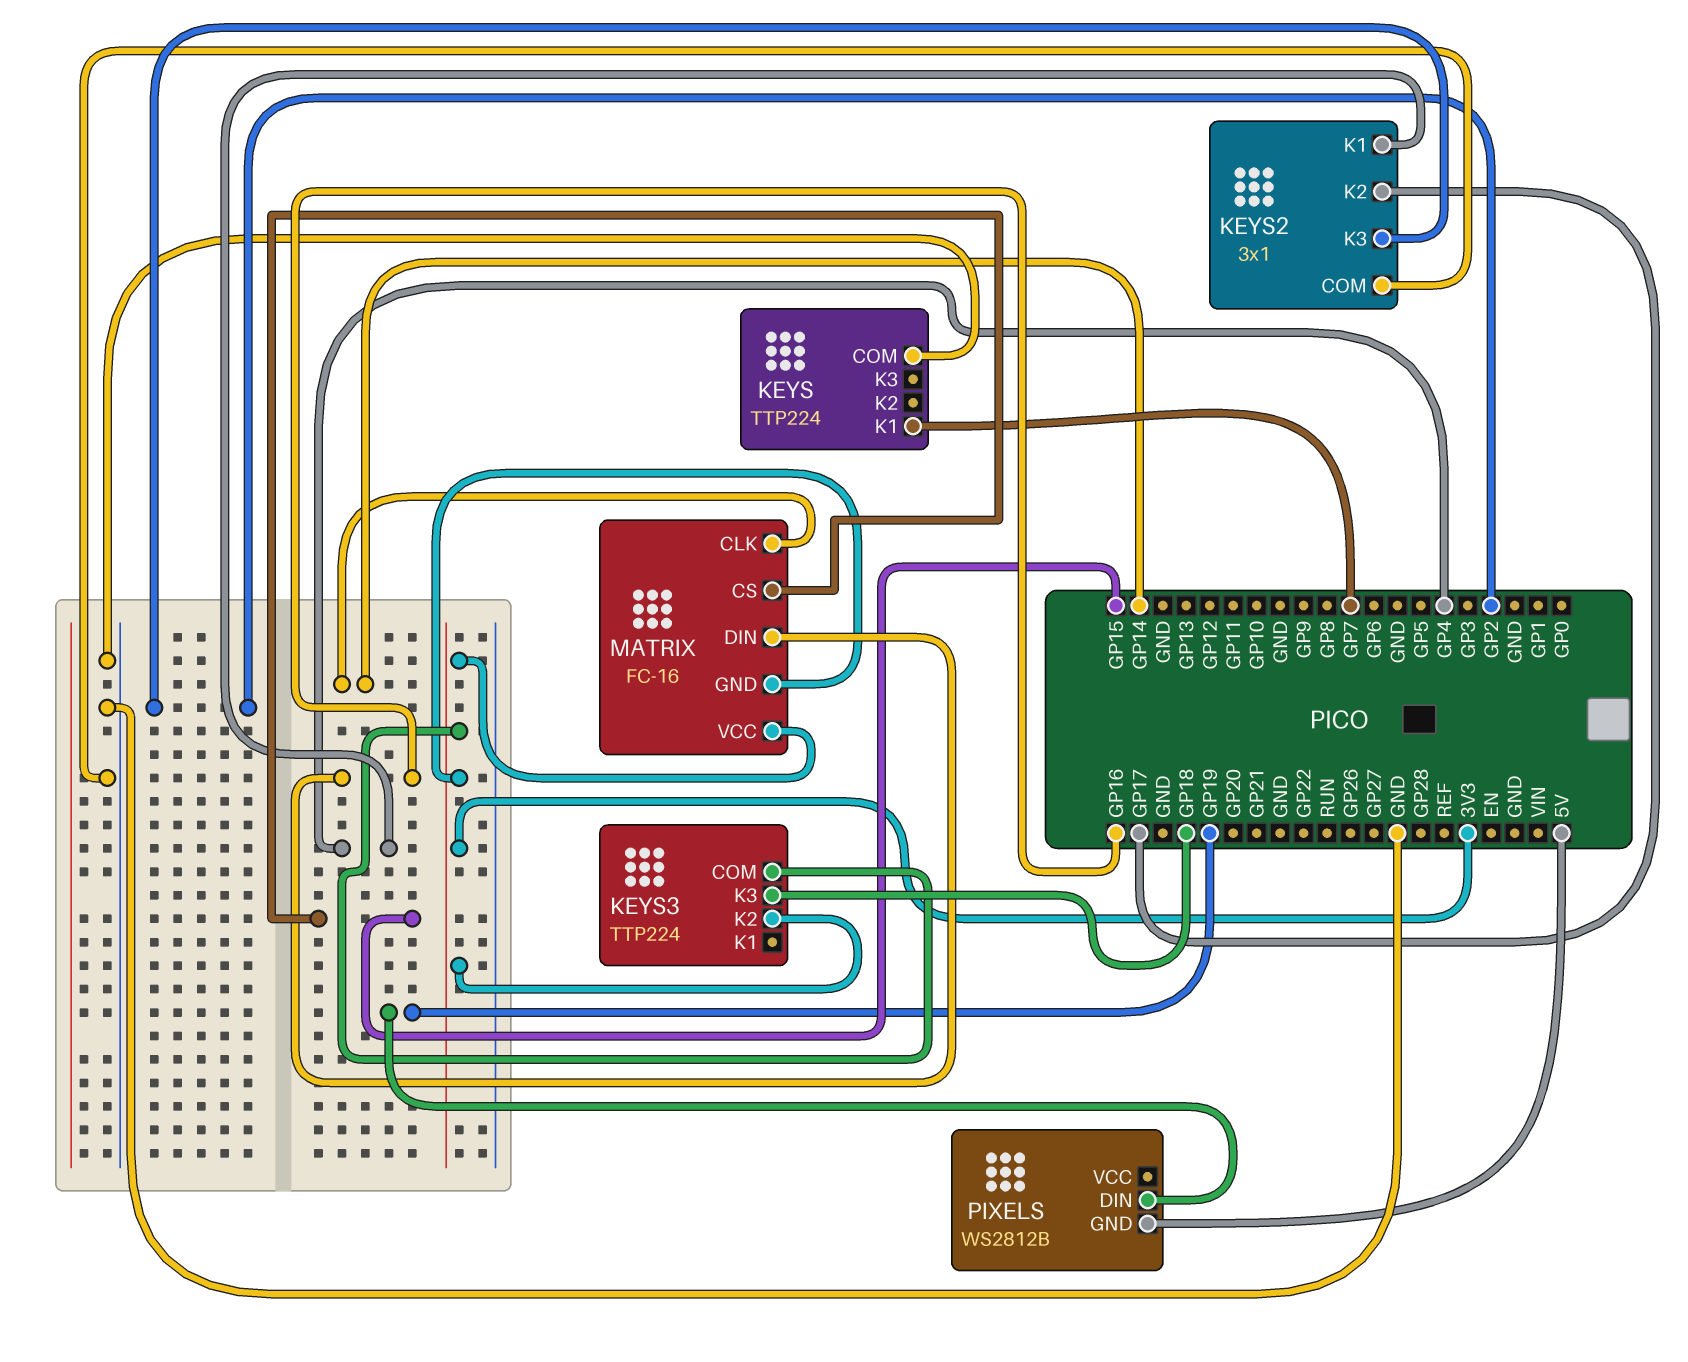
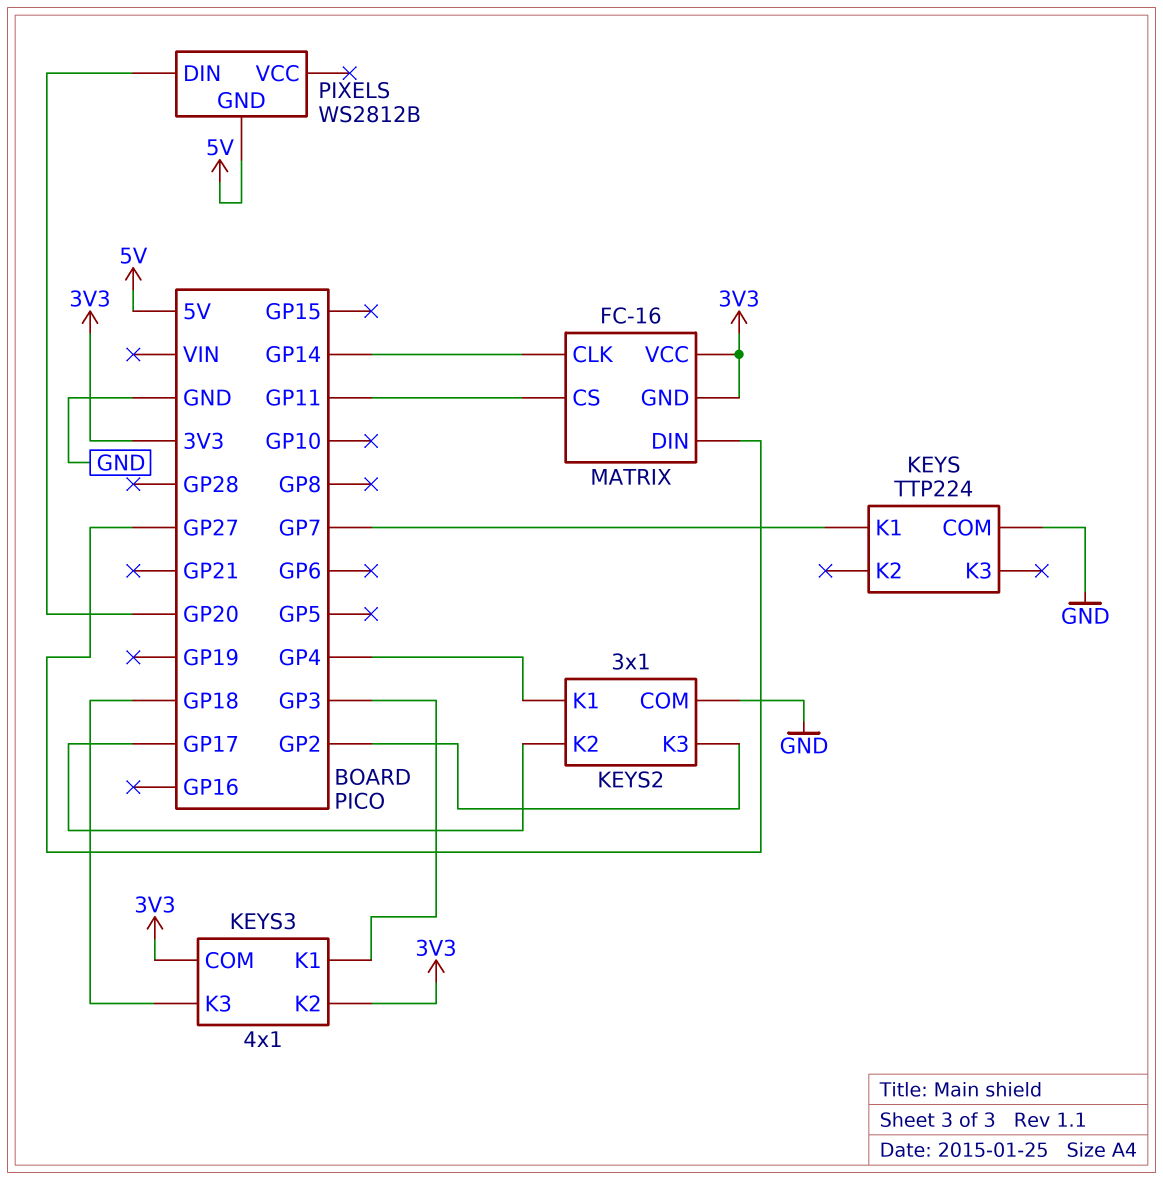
KEYS3: TTP224 -> 4x1
KEYS3 pin K1: none -> GP3
MATRIX pin CS: GP15 -> GP11
MATRIX pin DIN: GP16 -> GP27
PIXELS pin DIN: GP19 -> GP20

